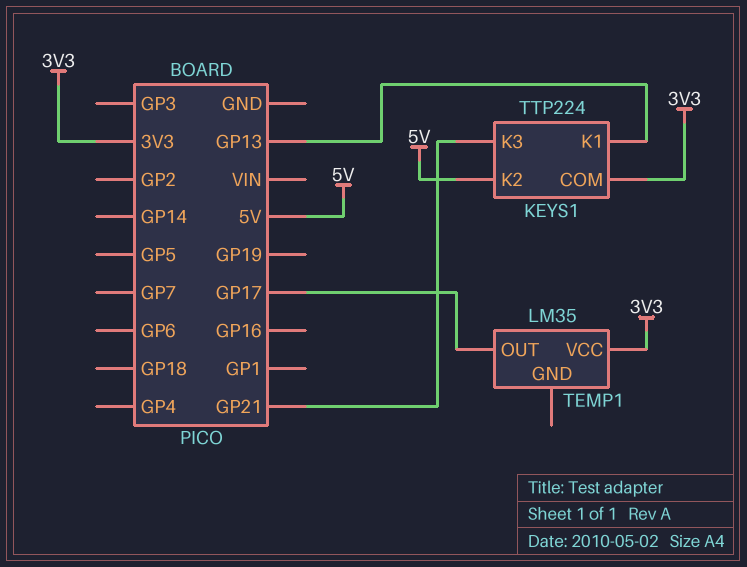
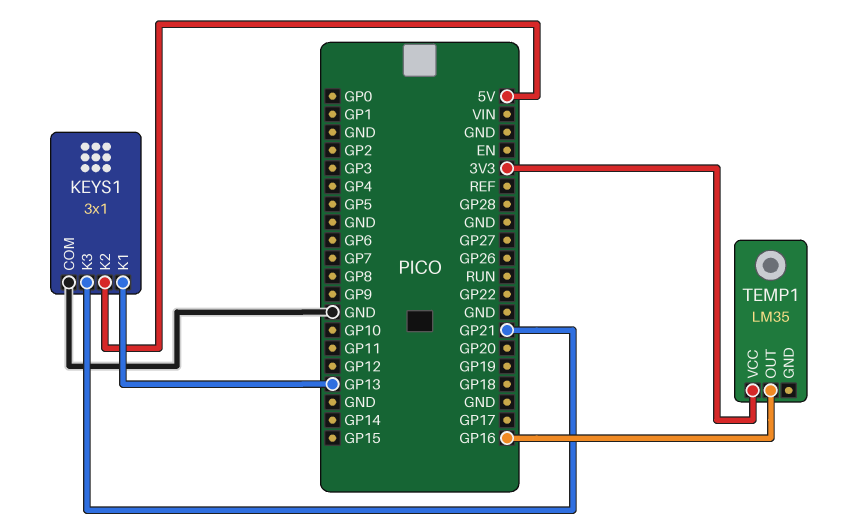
KEYS1: TTP224 -> 3x1
KEYS1 pin COM: 3V3 -> GND
TEMP1 pin OUT: GP17 -> GP16

